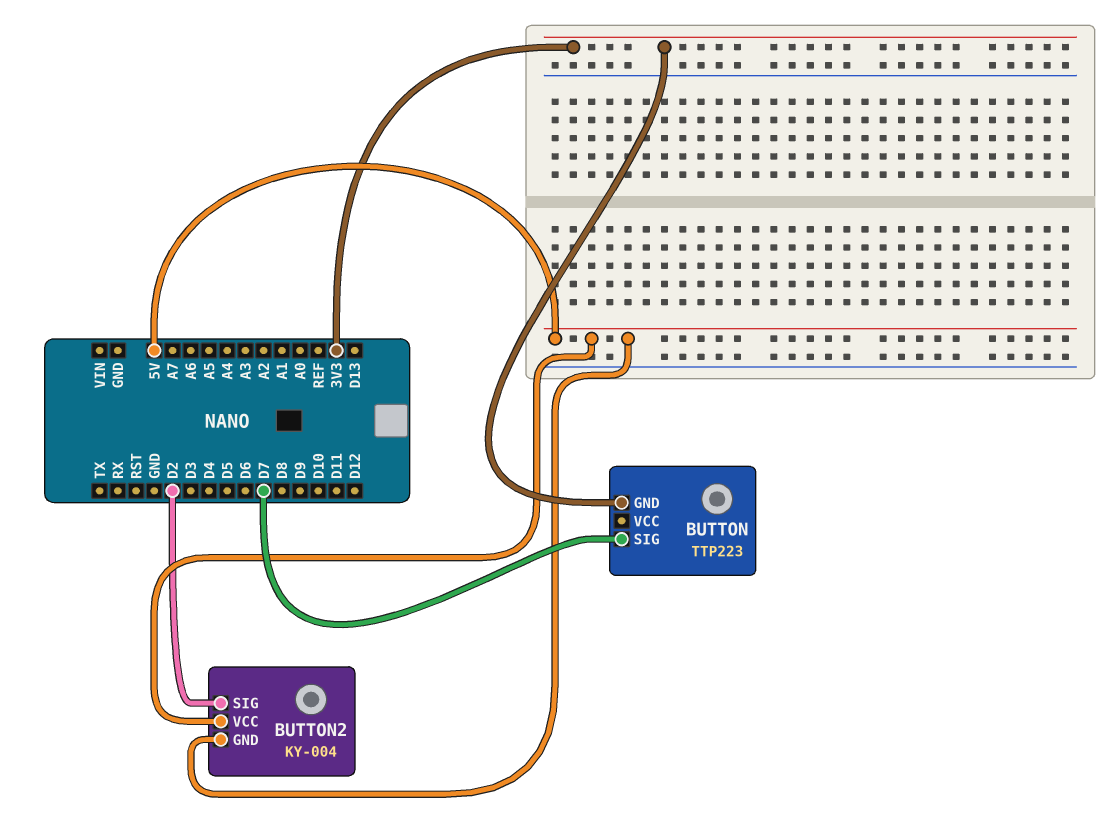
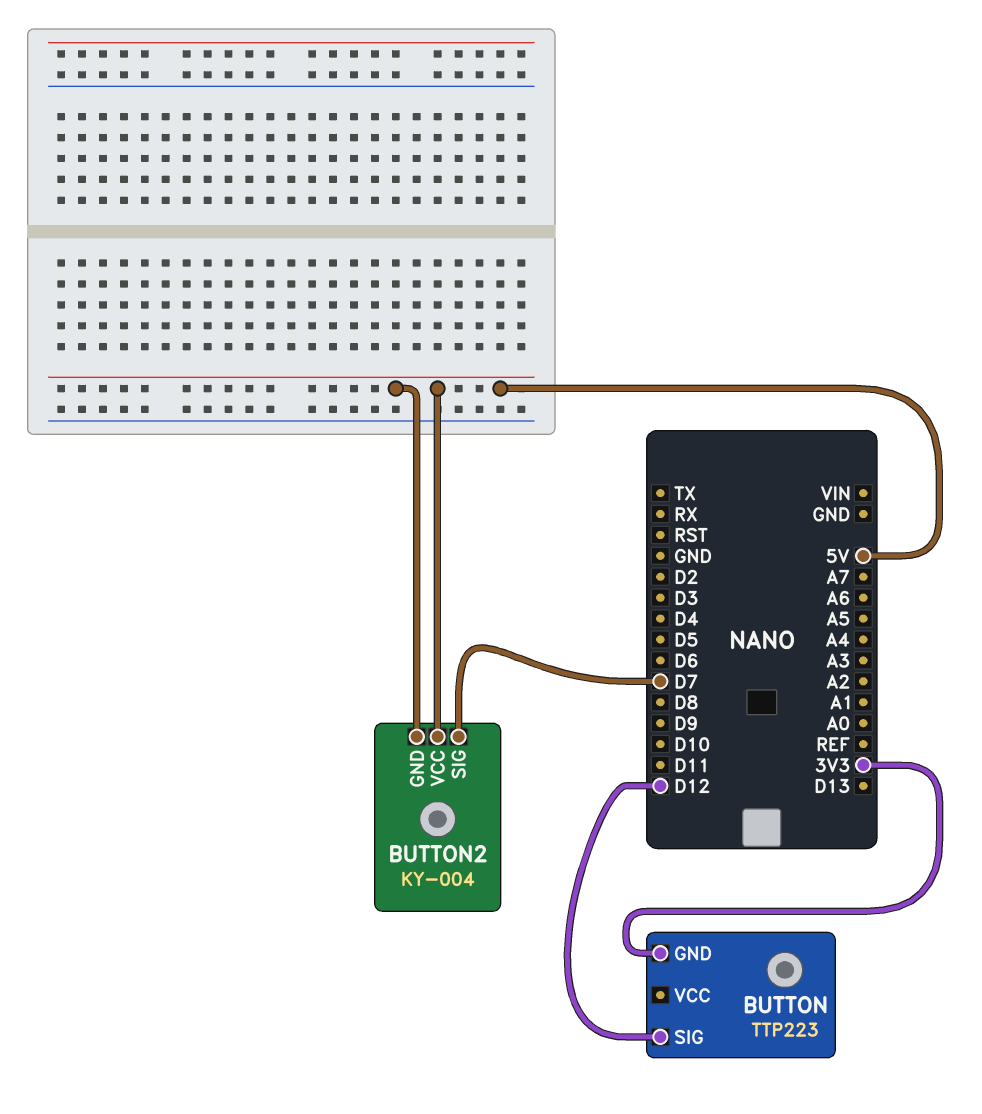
BUTTON pin SIG: D7 -> D12
BUTTON2 pin SIG: D2 -> D7

